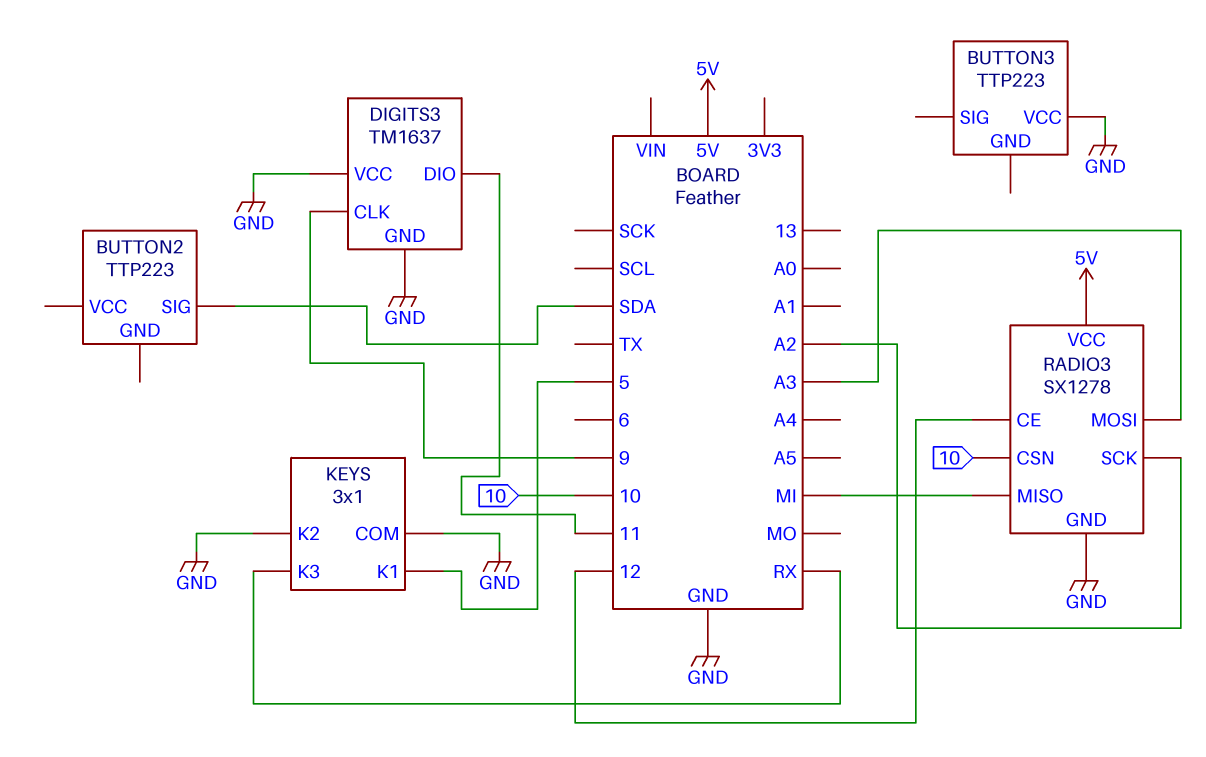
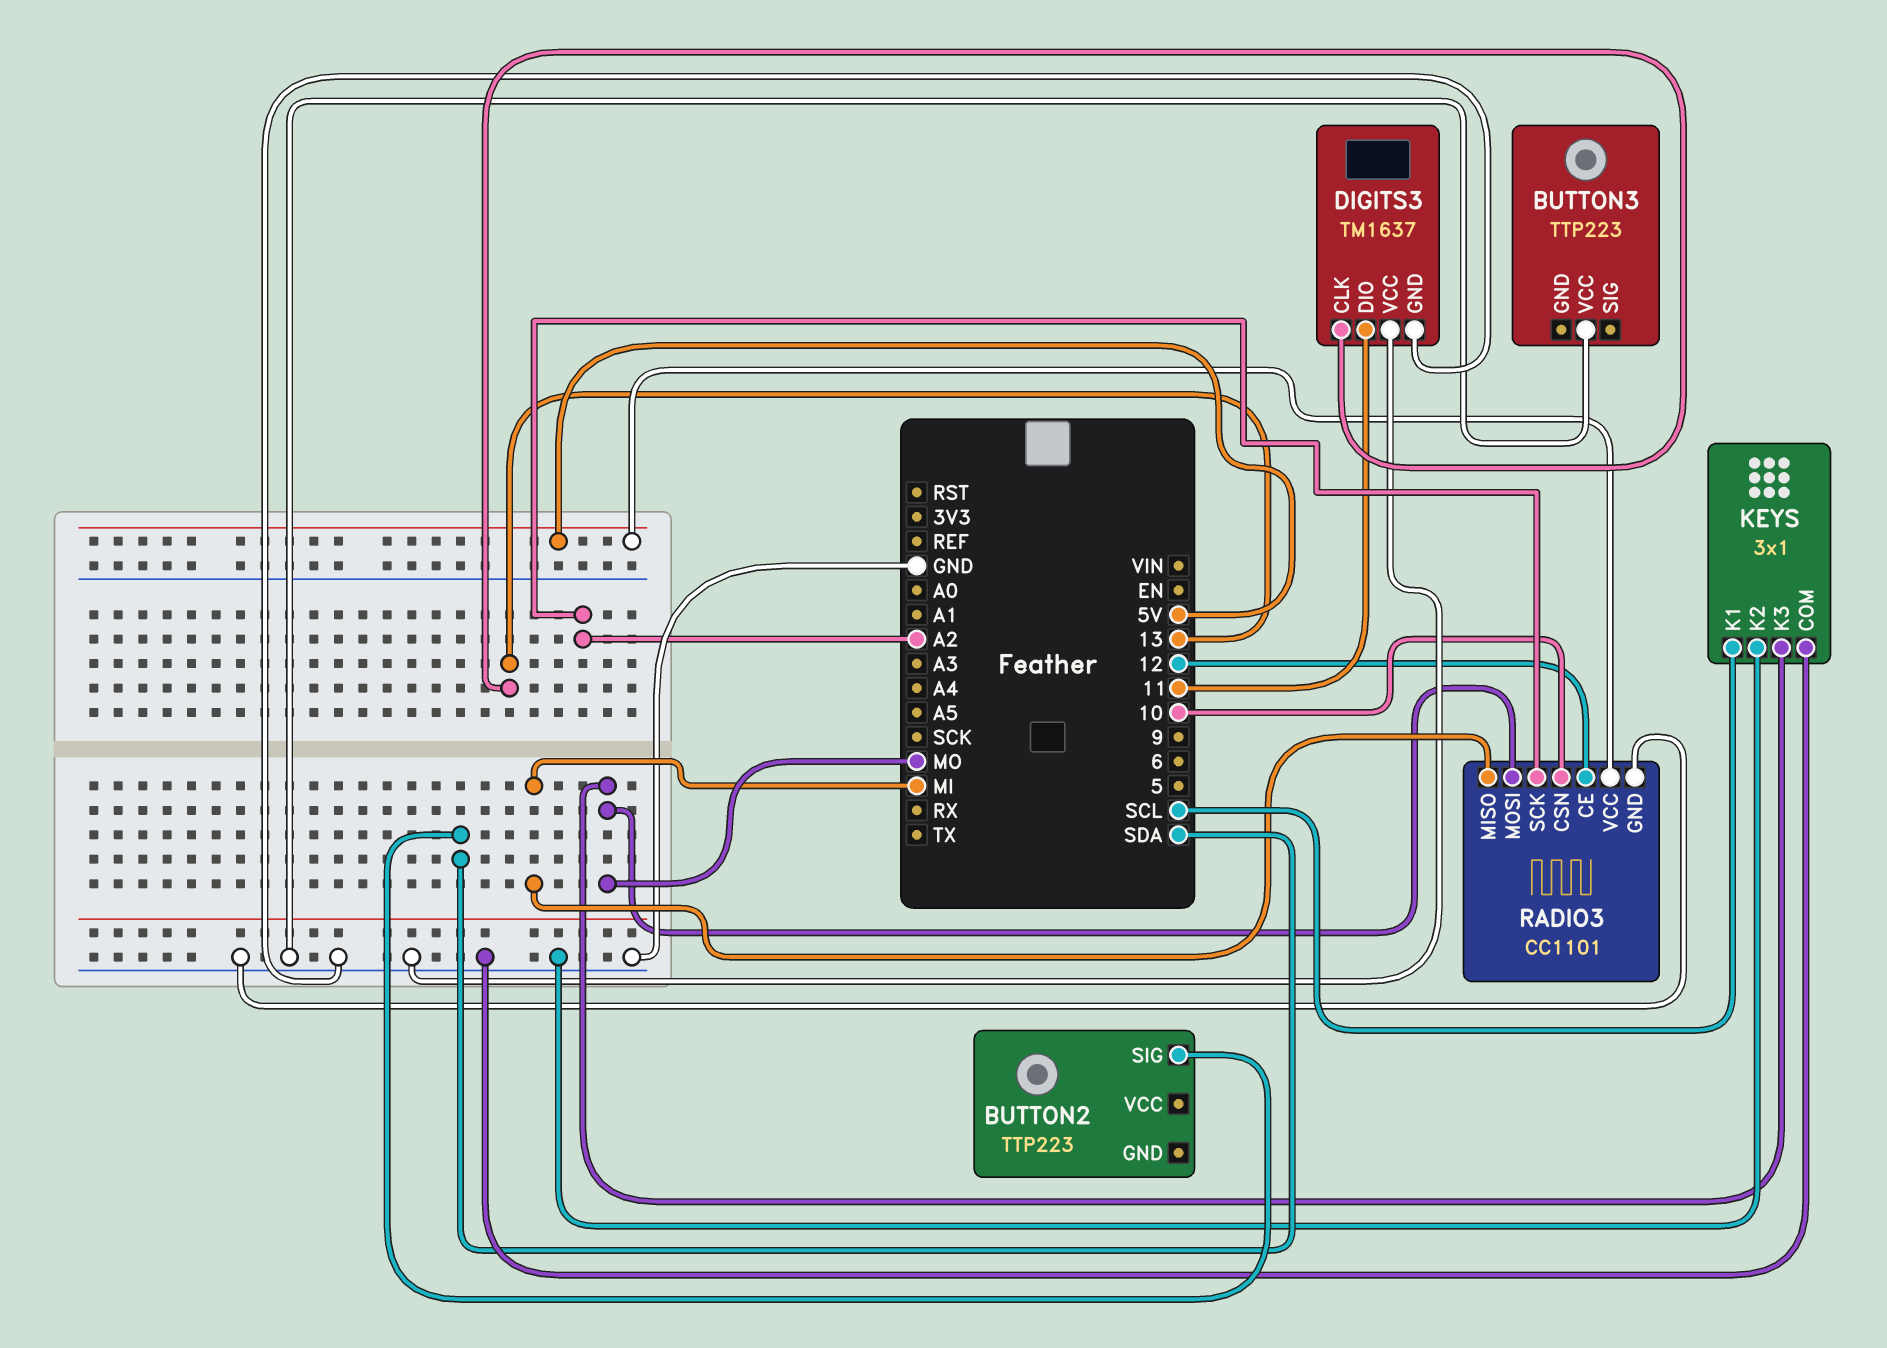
DIGITS3 pin CLK: 9 -> 13
KEYS pin K1: 5 -> SCL
KEYS pin K3: RX -> MO
RADIO3: SX1278 -> CC1101
RADIO3 pin MOSI: A3 -> MO

